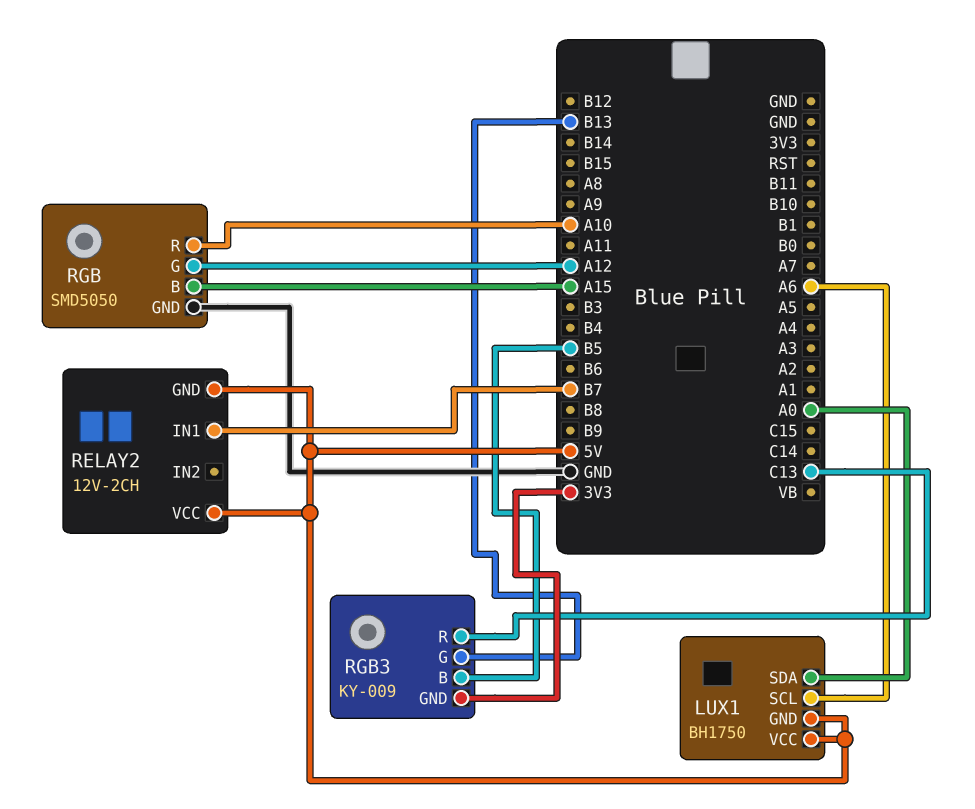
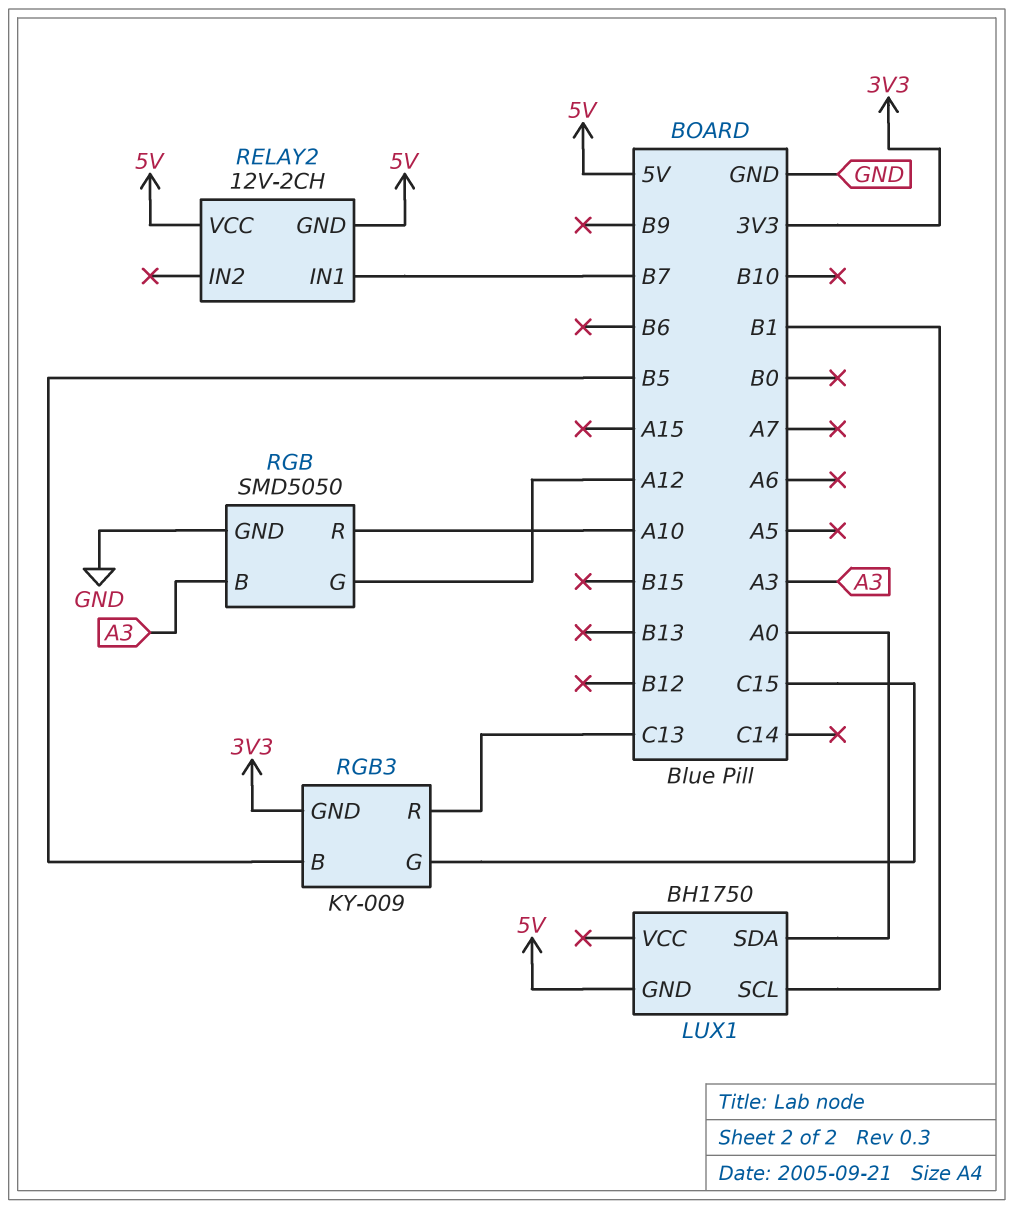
LUX1 pin SCL: A6 -> B1
LUX1 pin VCC: 5V -> none
RGB pin B: A15 -> A3
RGB3 pin G: B13 -> C15

